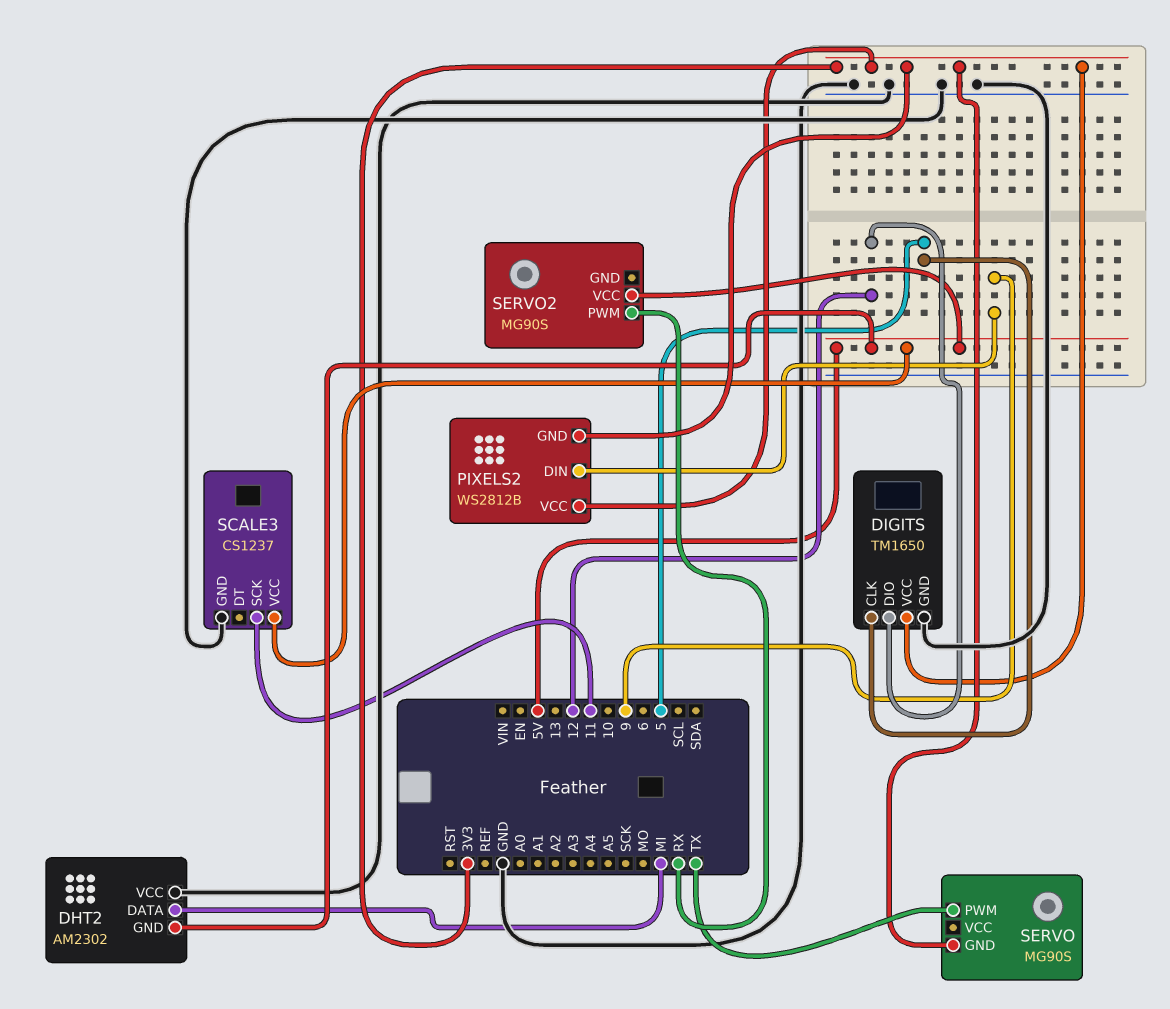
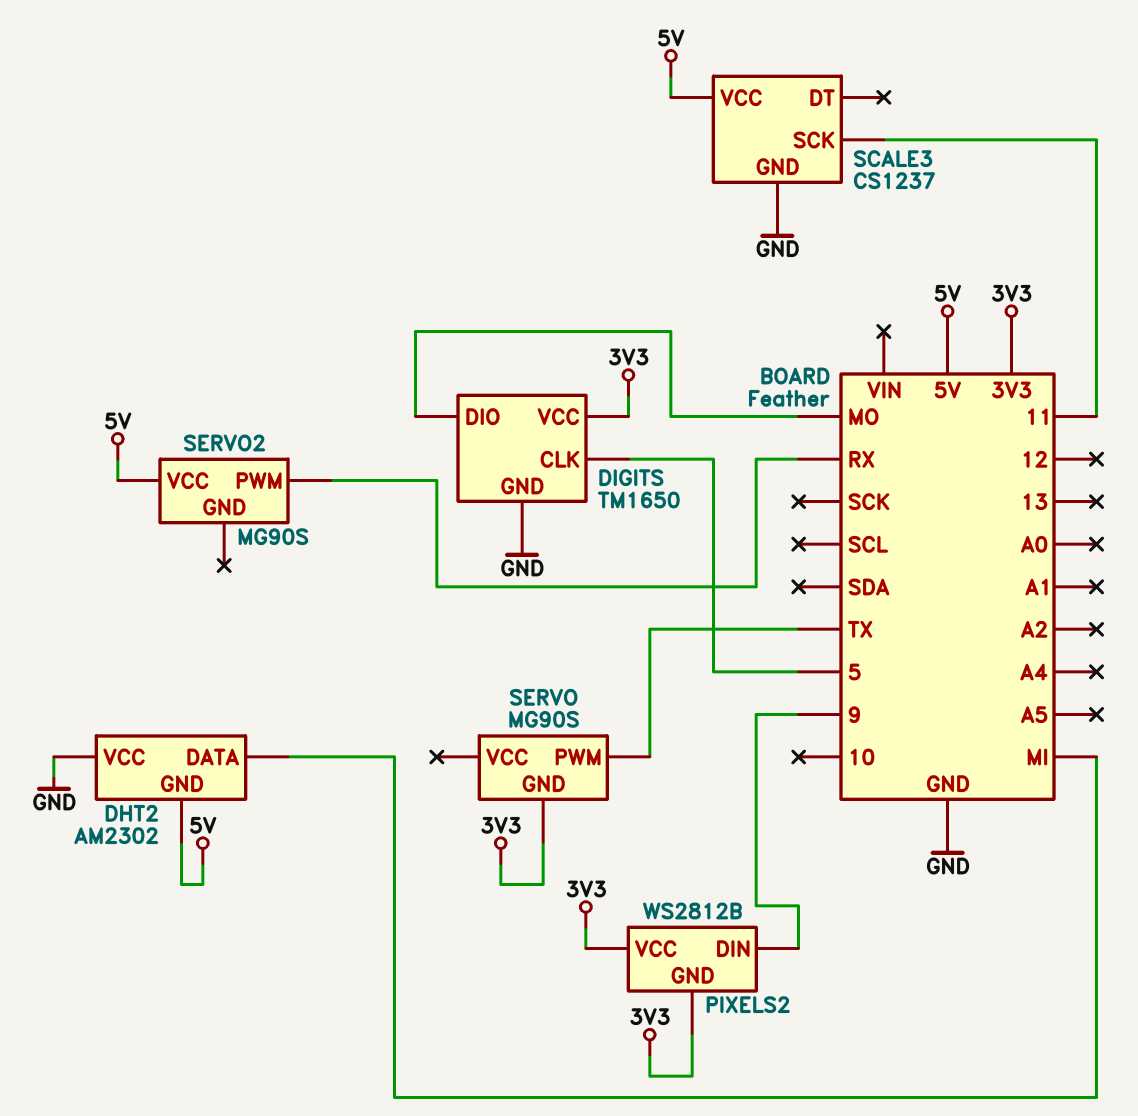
DIGITS pin DIO: 12 -> MO

